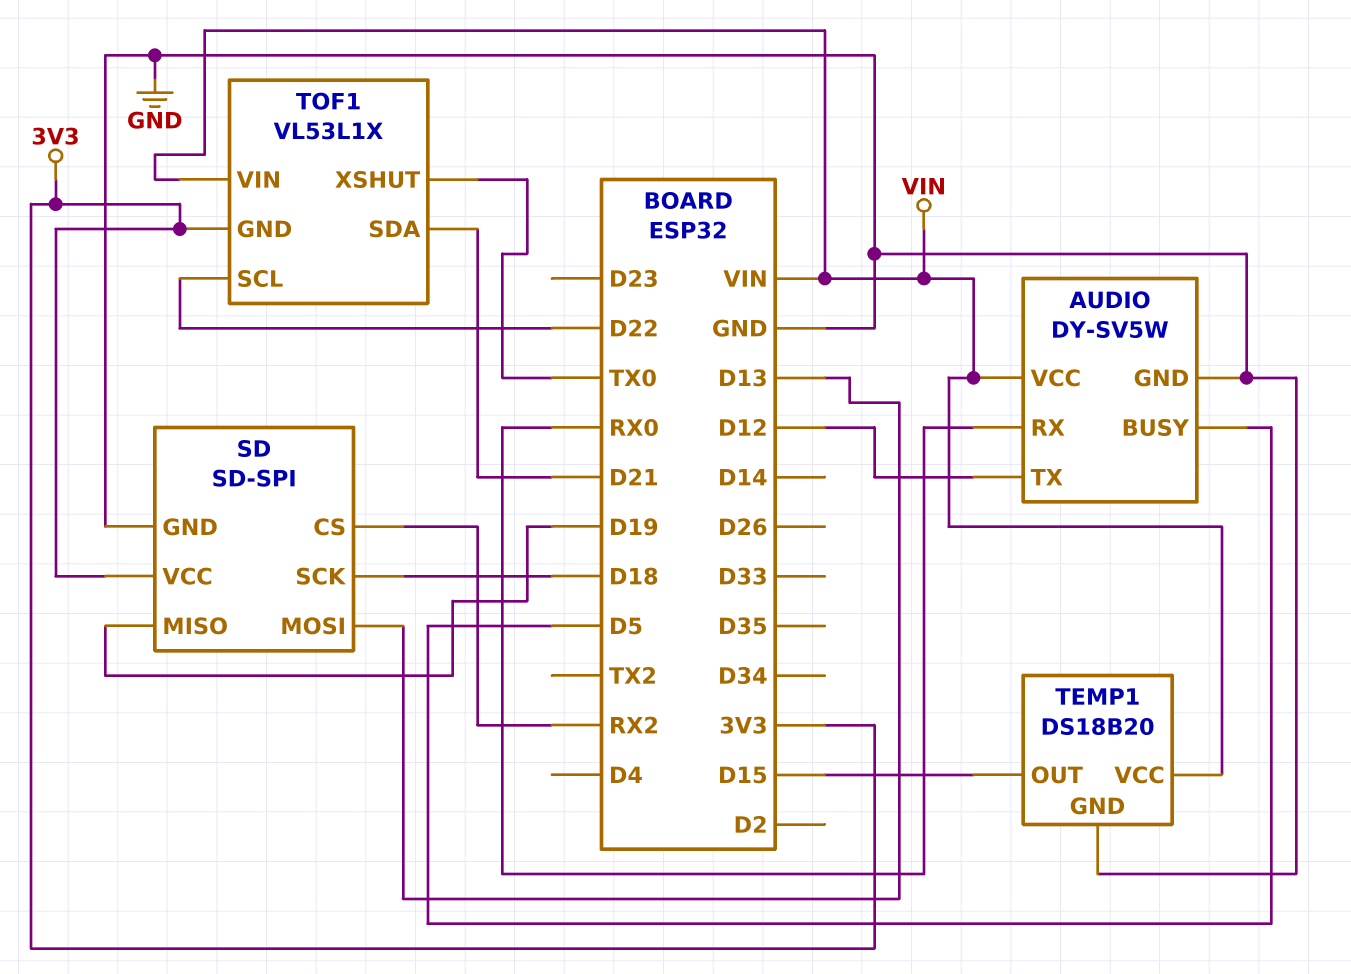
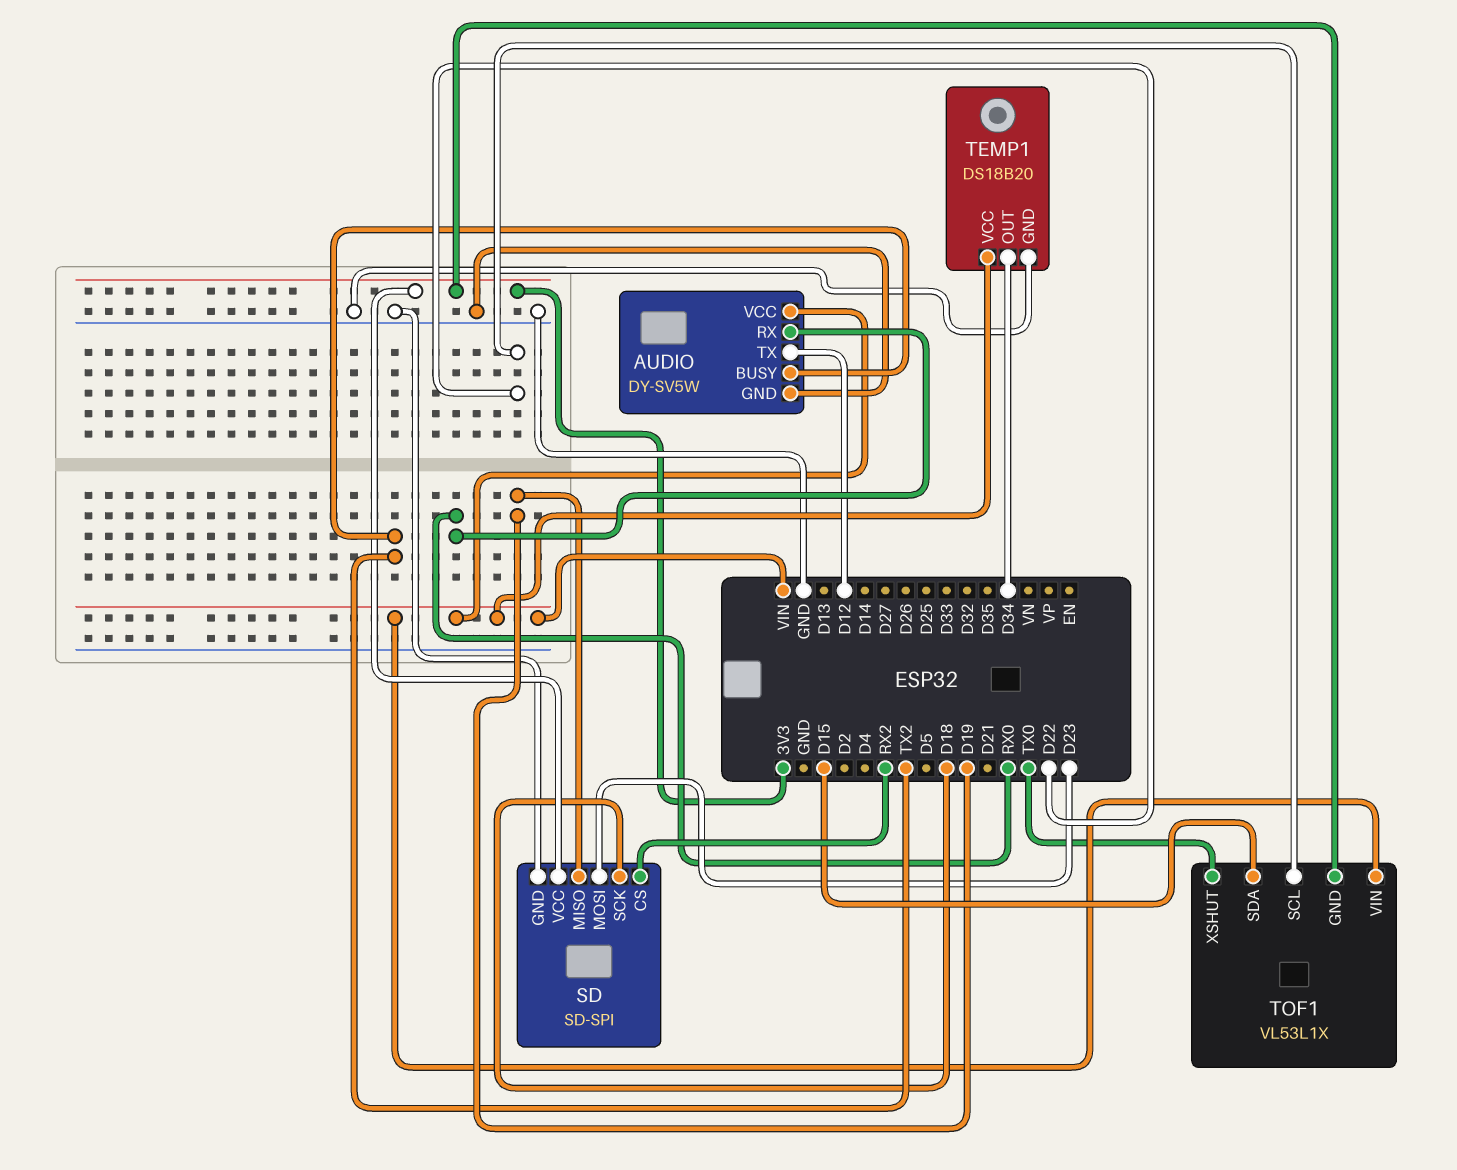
AUDIO pin BUSY: D5 -> TX2
SD pin MOSI: D13 -> D23
TEMP1 pin OUT: D15 -> D34
TOF1 pin SDA: D21 -> D15

